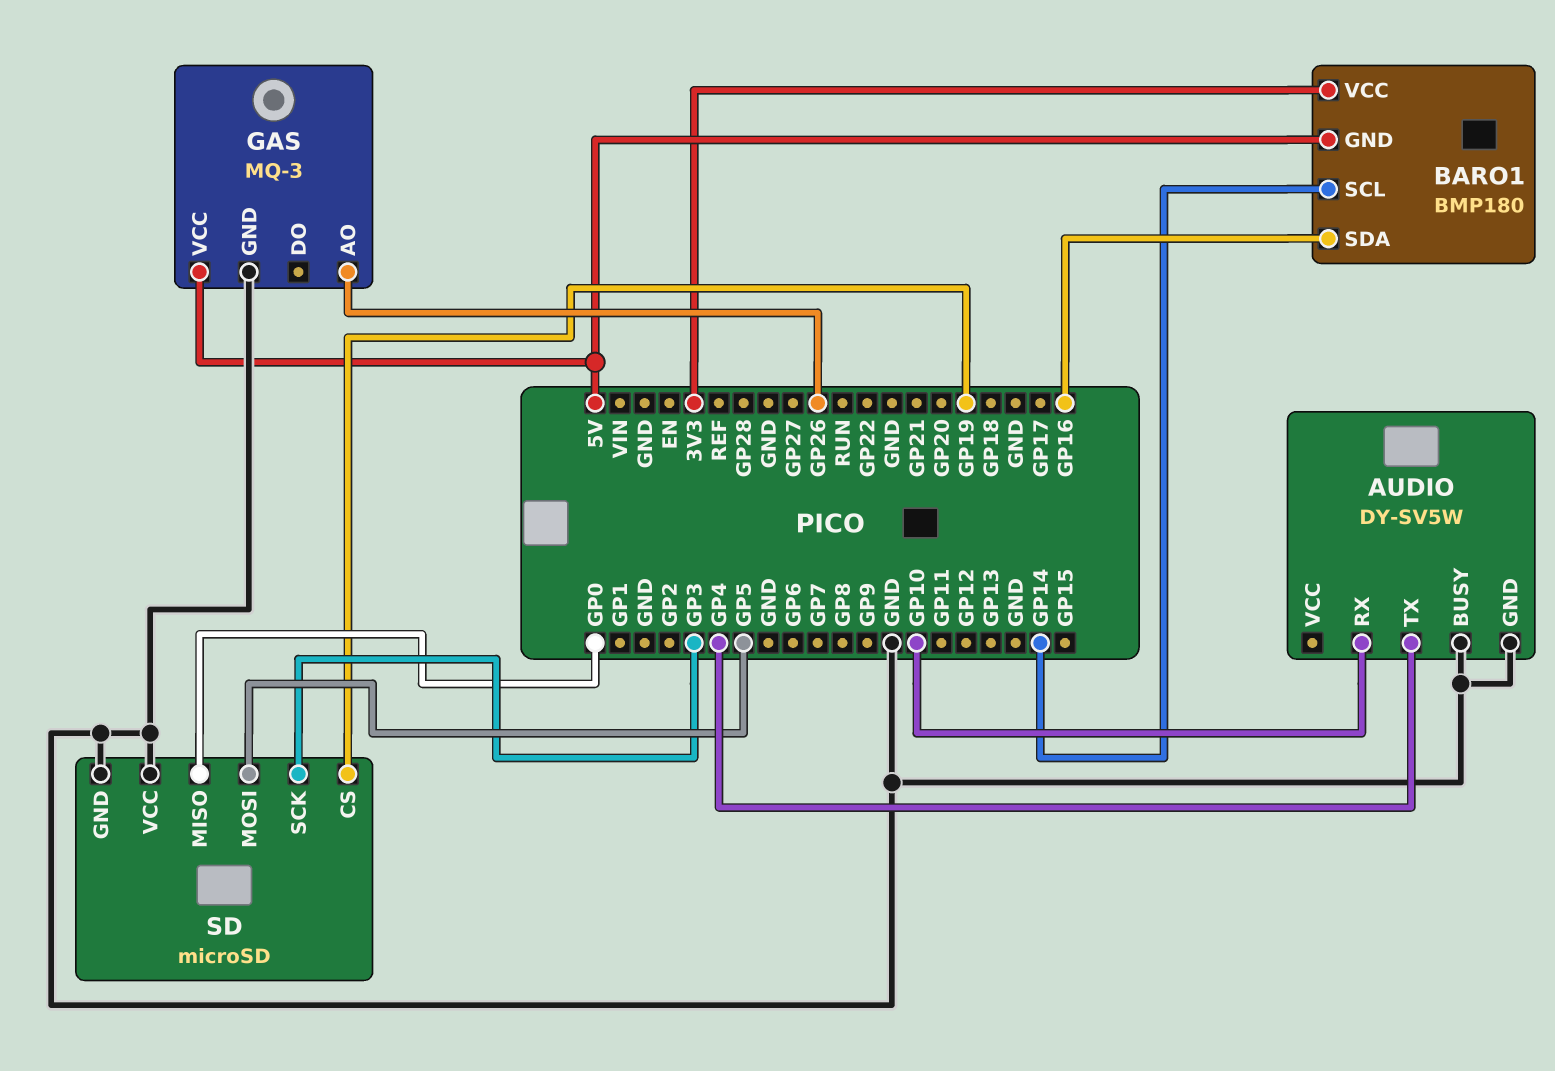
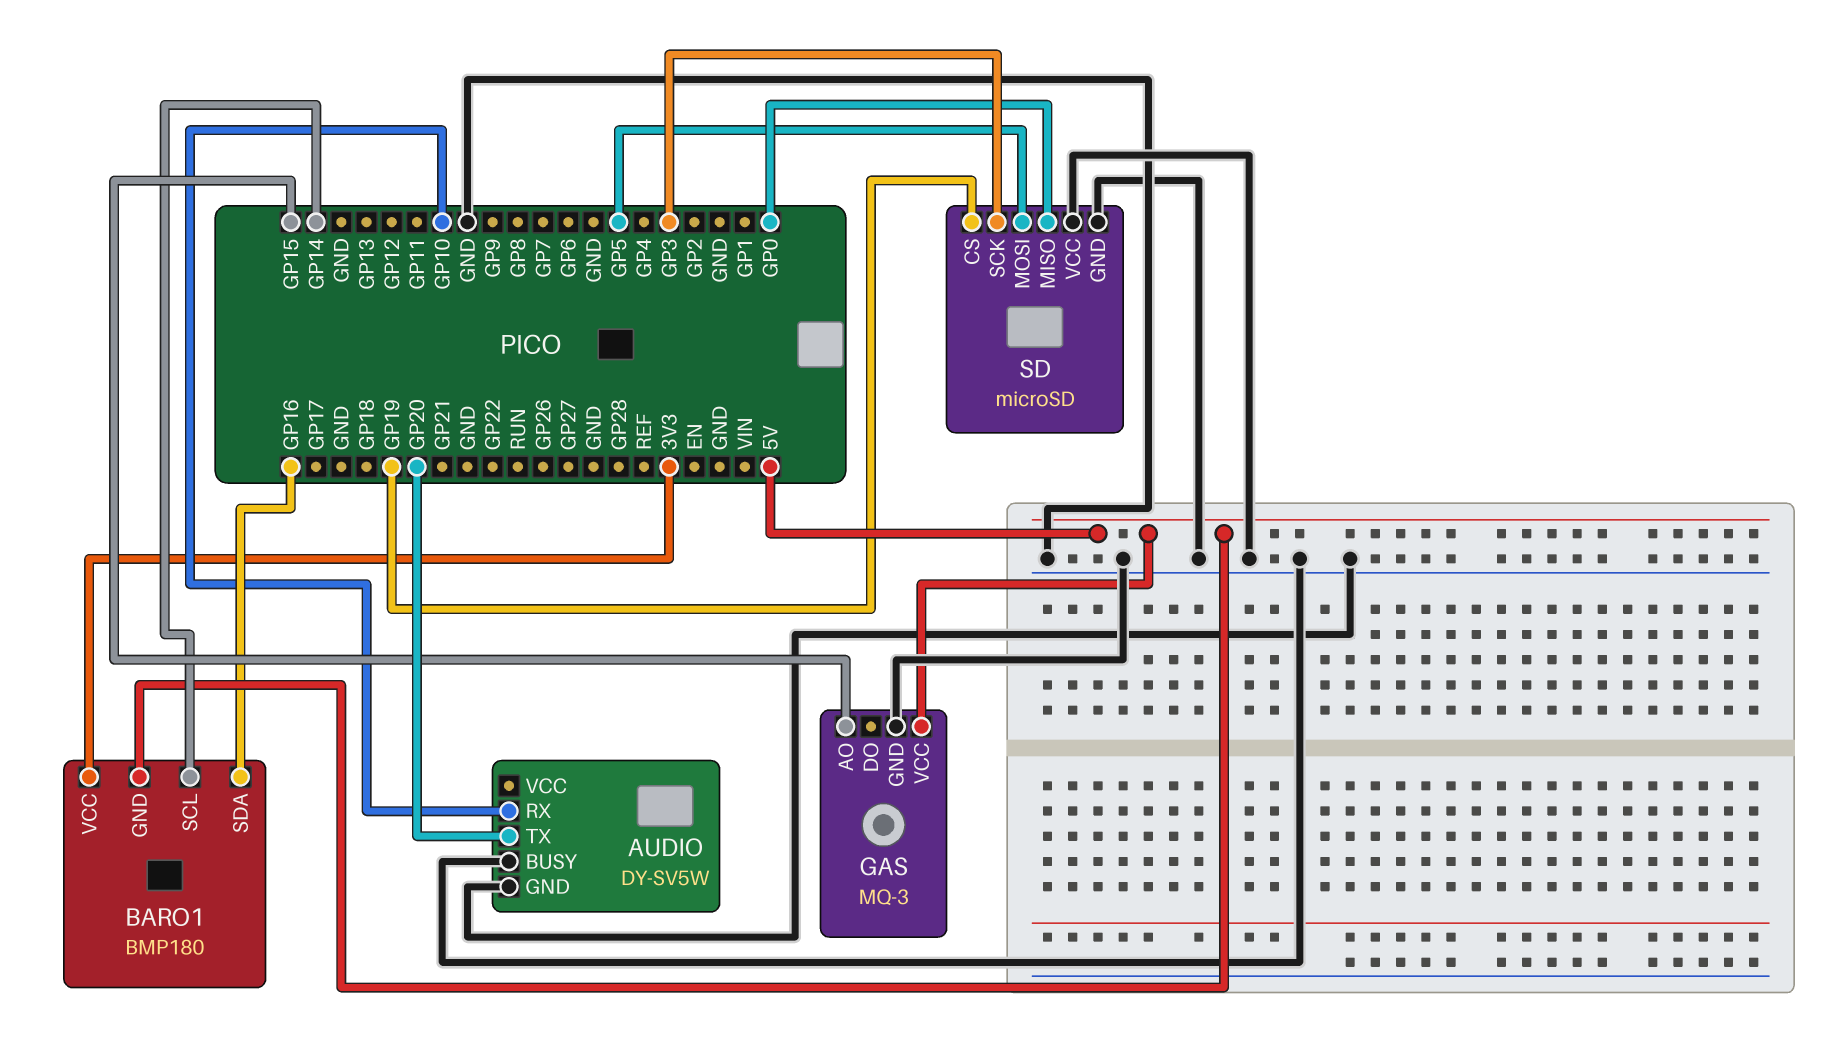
AUDIO pin TX: GP4 -> GP20
GAS pin AO: GP26 -> GP15

